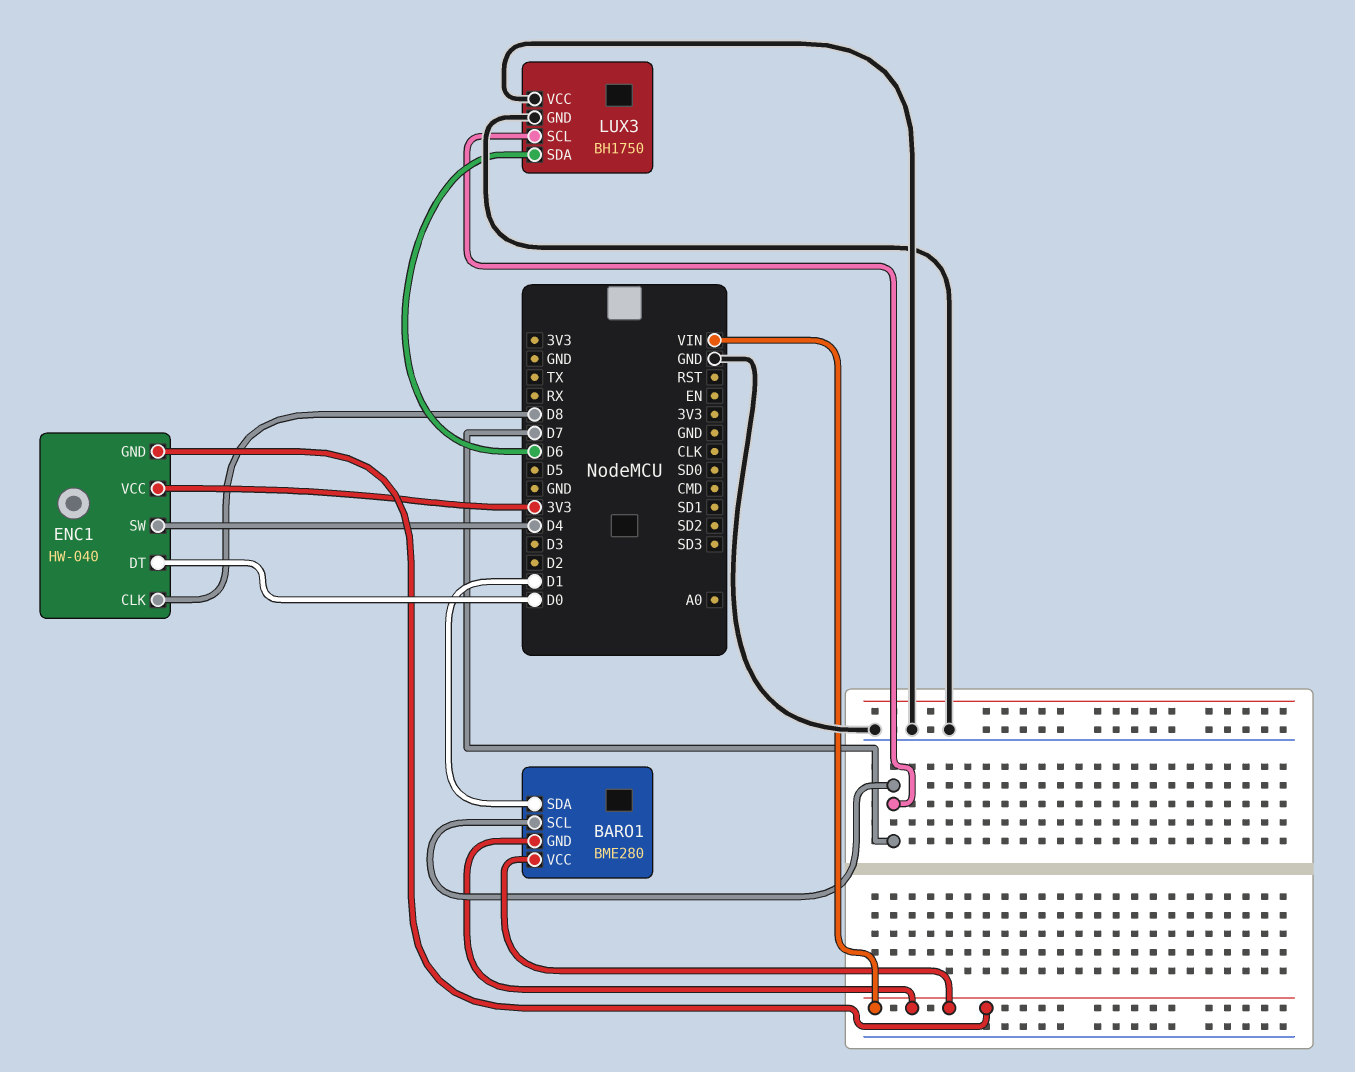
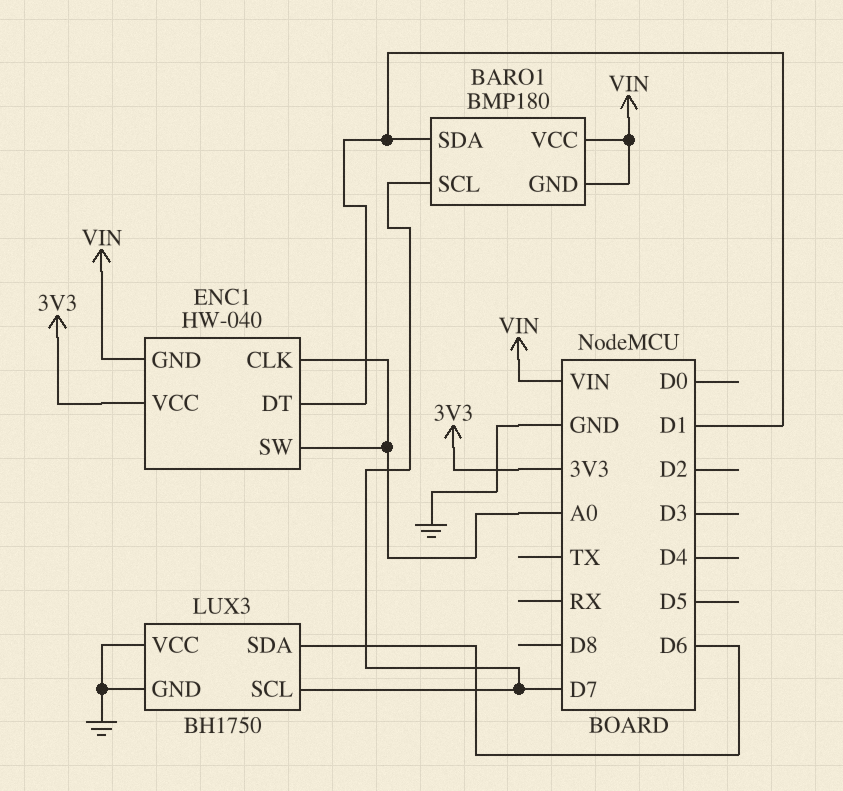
BARO1: BME280 -> BMP180
ENC1 pin CLK: D8 -> A0
ENC1 pin DT: D0 -> D1
ENC1 pin SW: D4 -> A0

